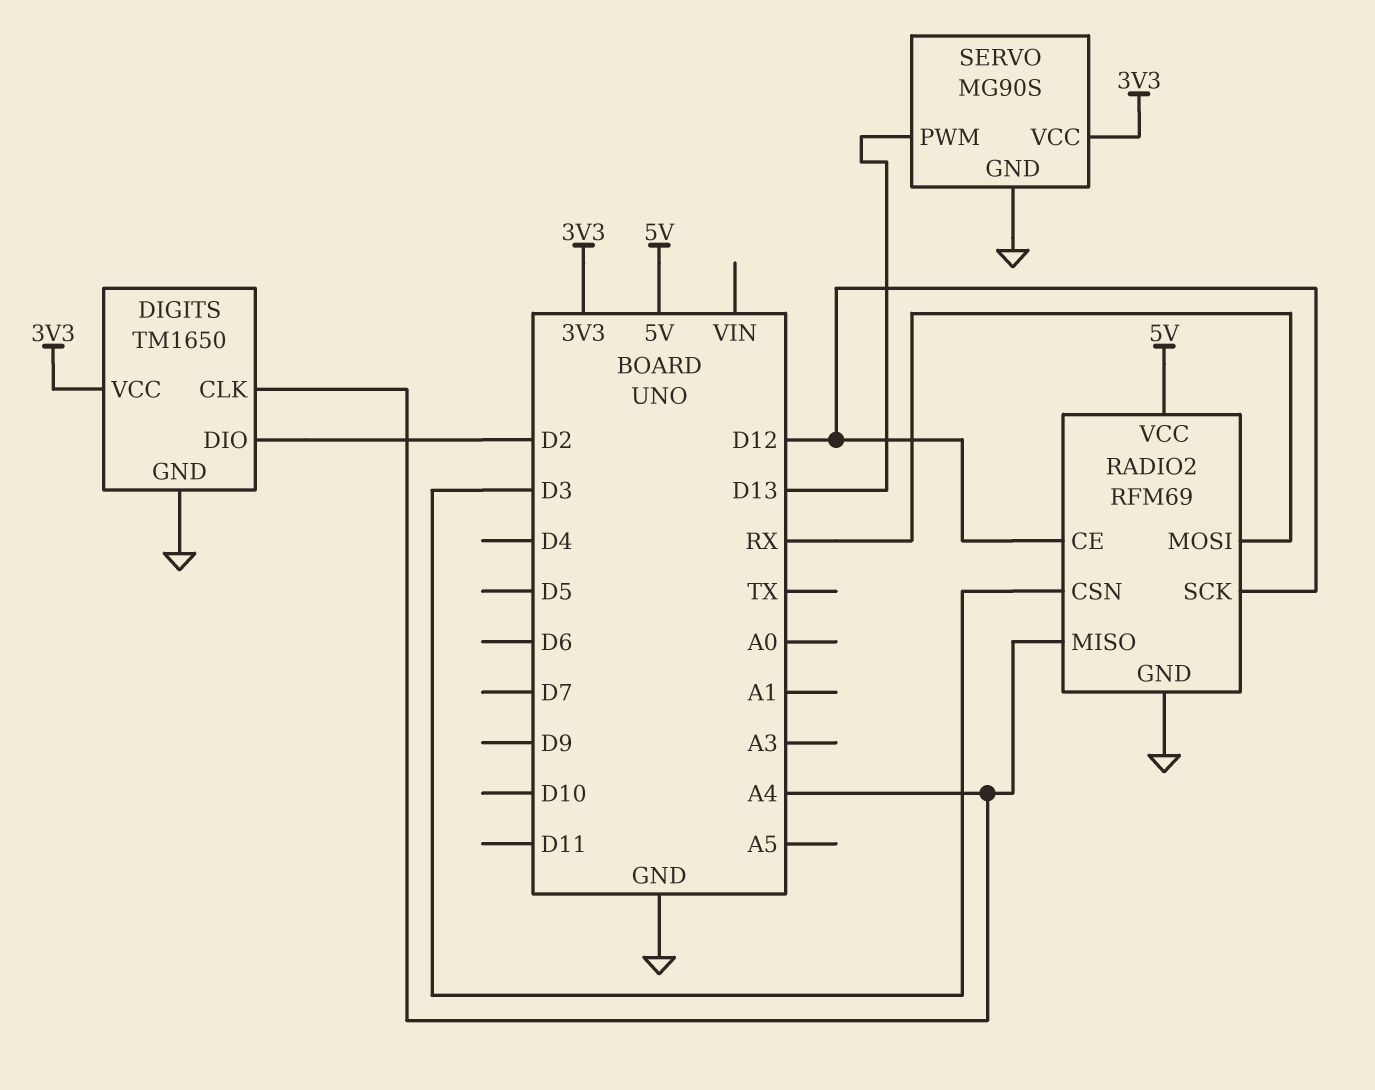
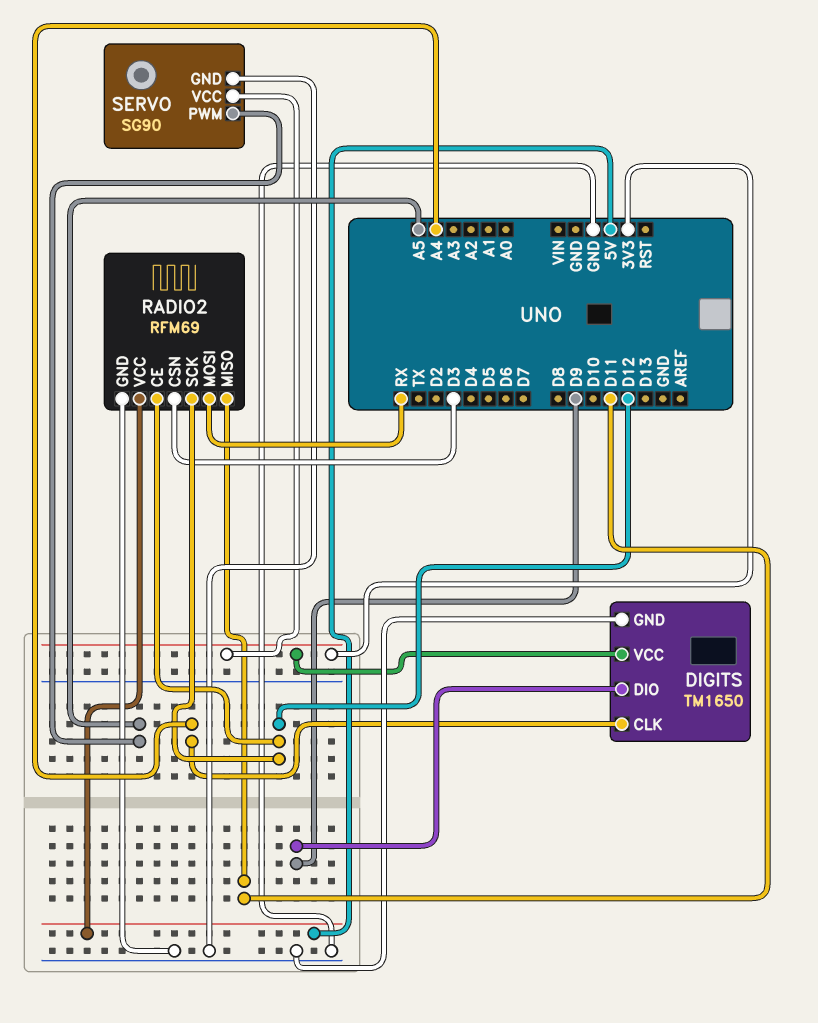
DIGITS pin DIO: D2 -> D9
RADIO2 pin MISO: A4 -> D11
SERVO: MG90S -> SG90
SERVO pin PWM: D13 -> A5

